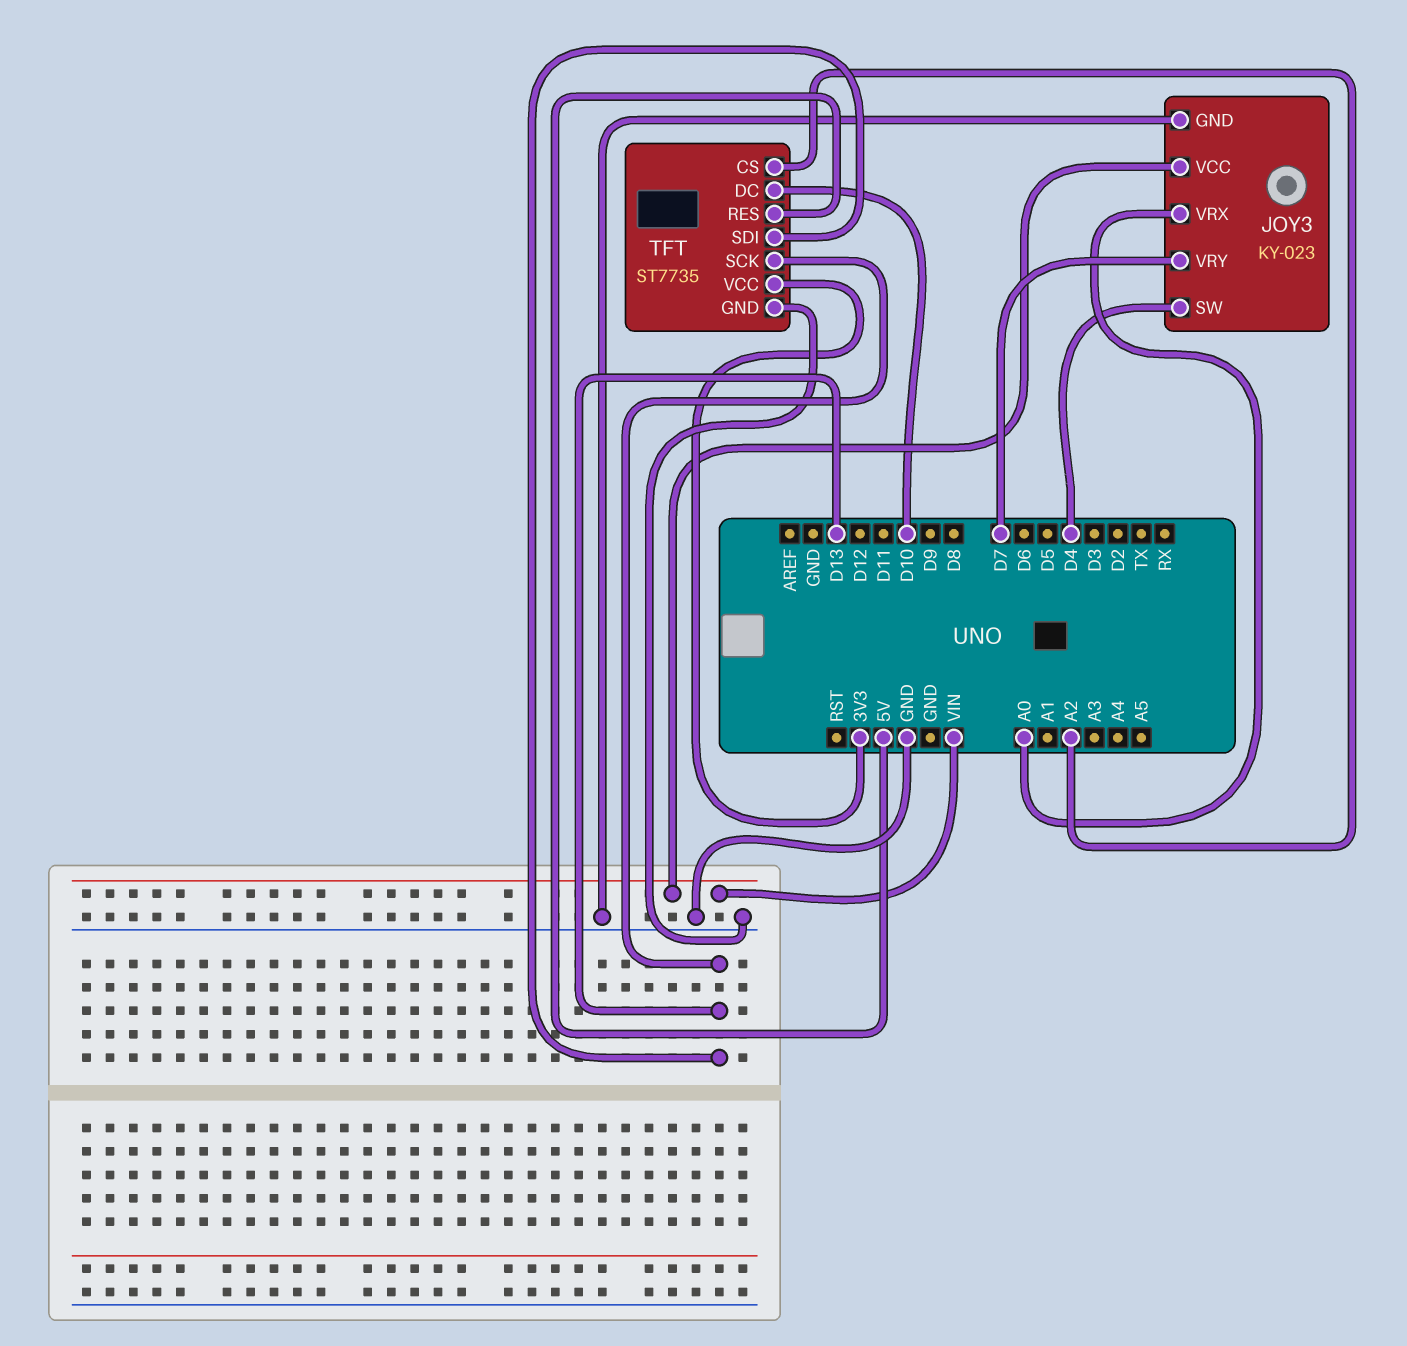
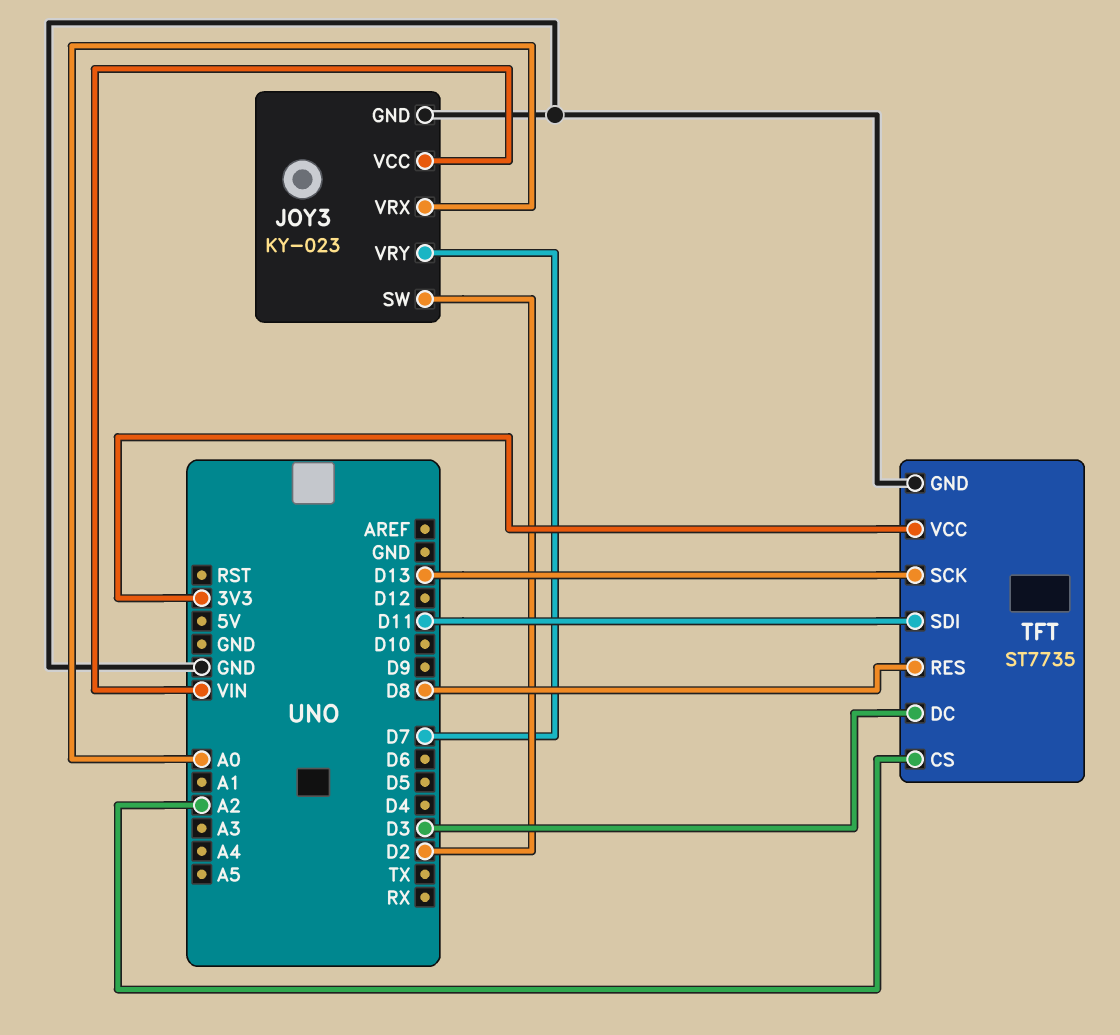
JOY3 pin SW: D4 -> D2
TFT pin DC: D10 -> D3
TFT pin RES: 5V -> D8
TFT pin SDI: D13 -> D11

